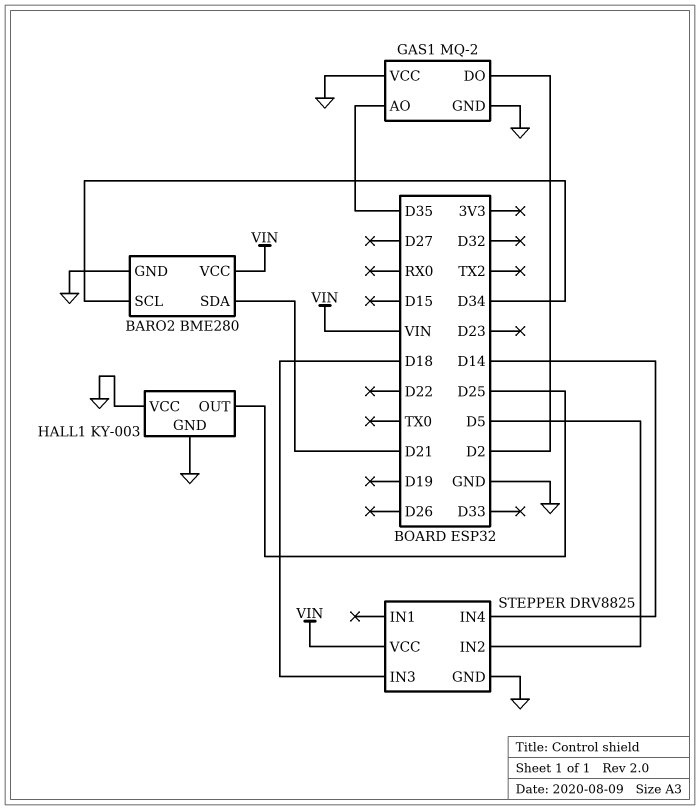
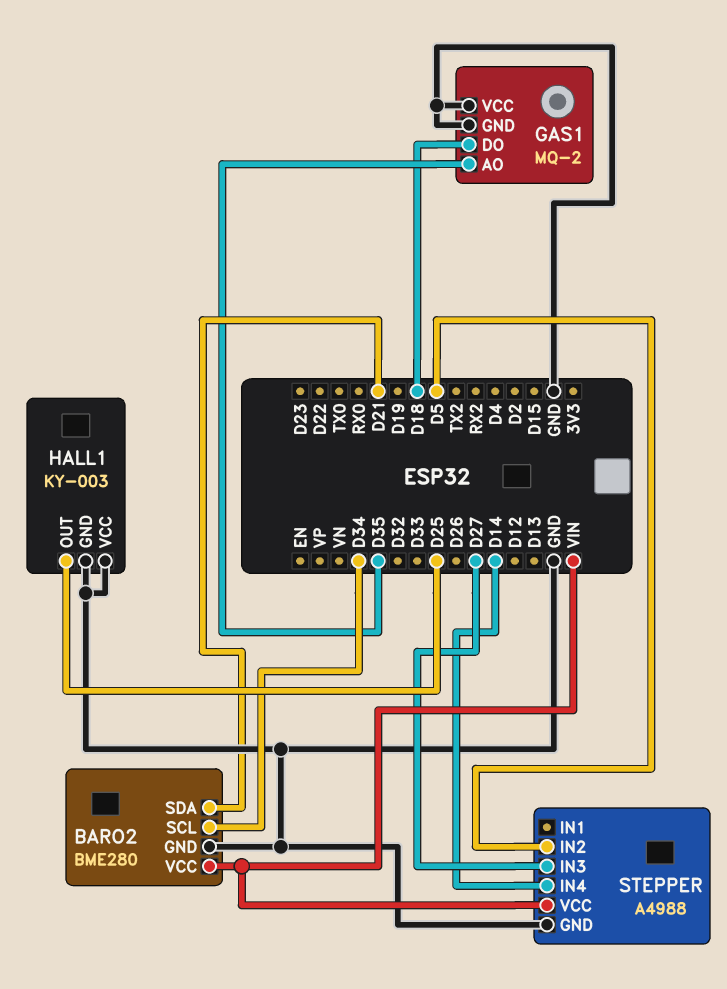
GAS1 pin DO: D2 -> D18
STEPPER: DRV8825 -> A4988
STEPPER pin IN3: D18 -> D27

